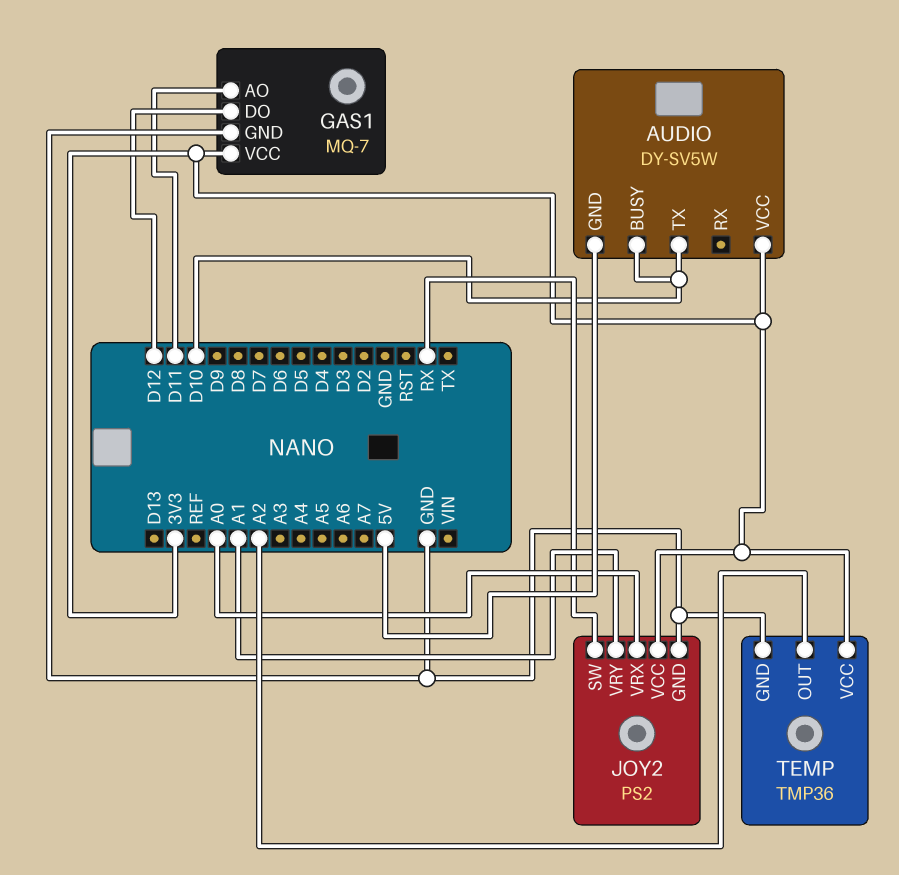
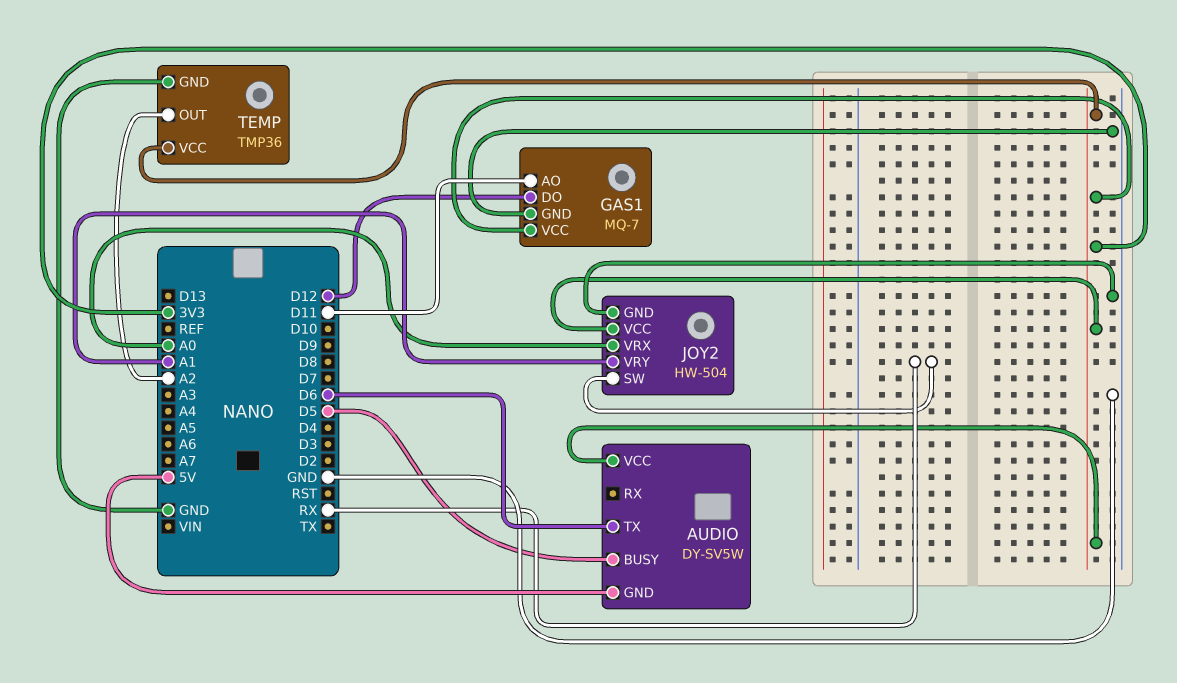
AUDIO pin BUSY: D10 -> D5
AUDIO pin TX: D10 -> D6
JOY2: PS2 -> HW-504

